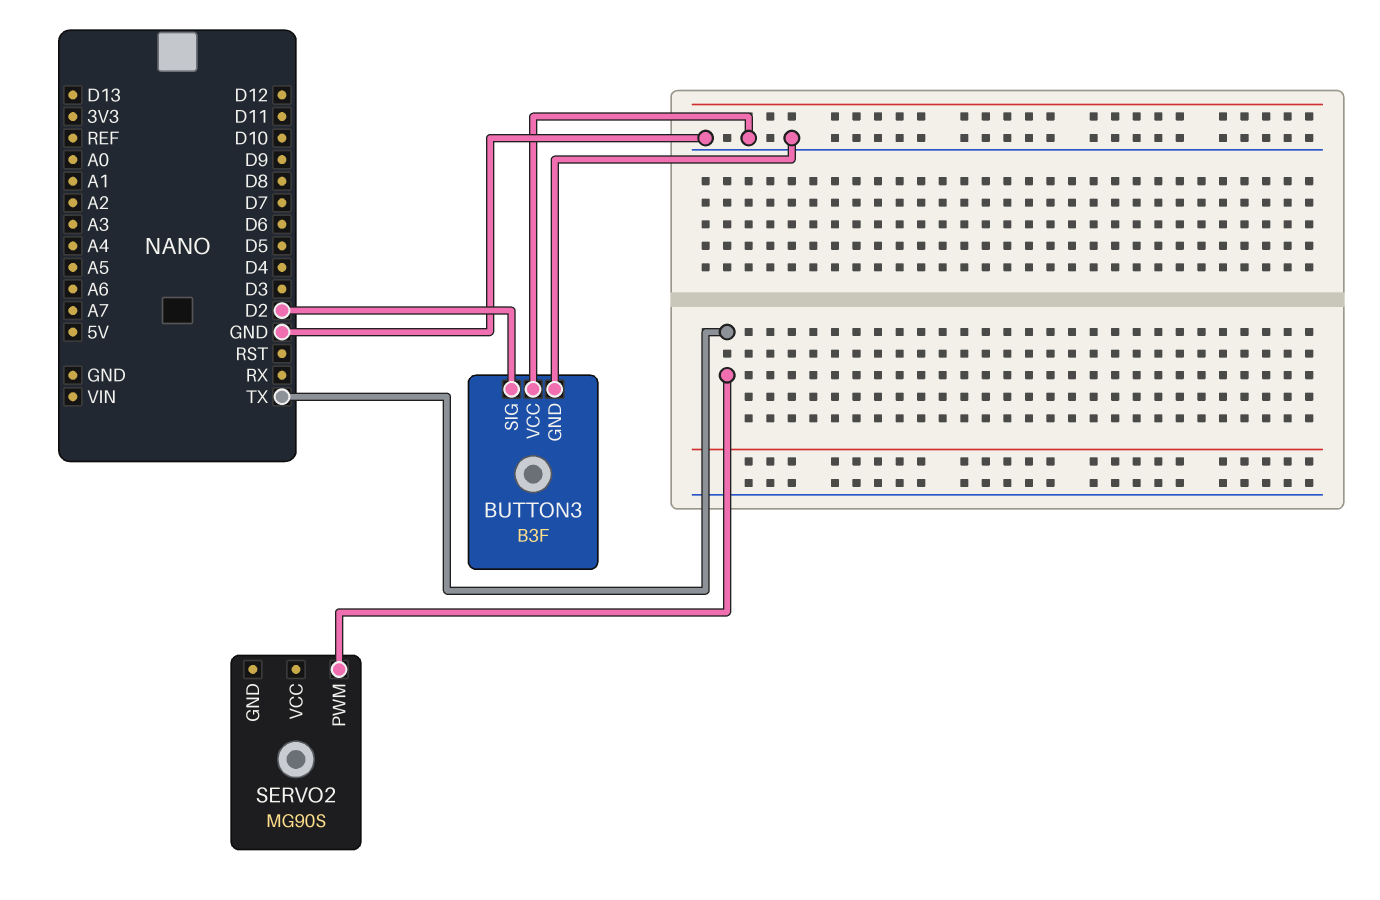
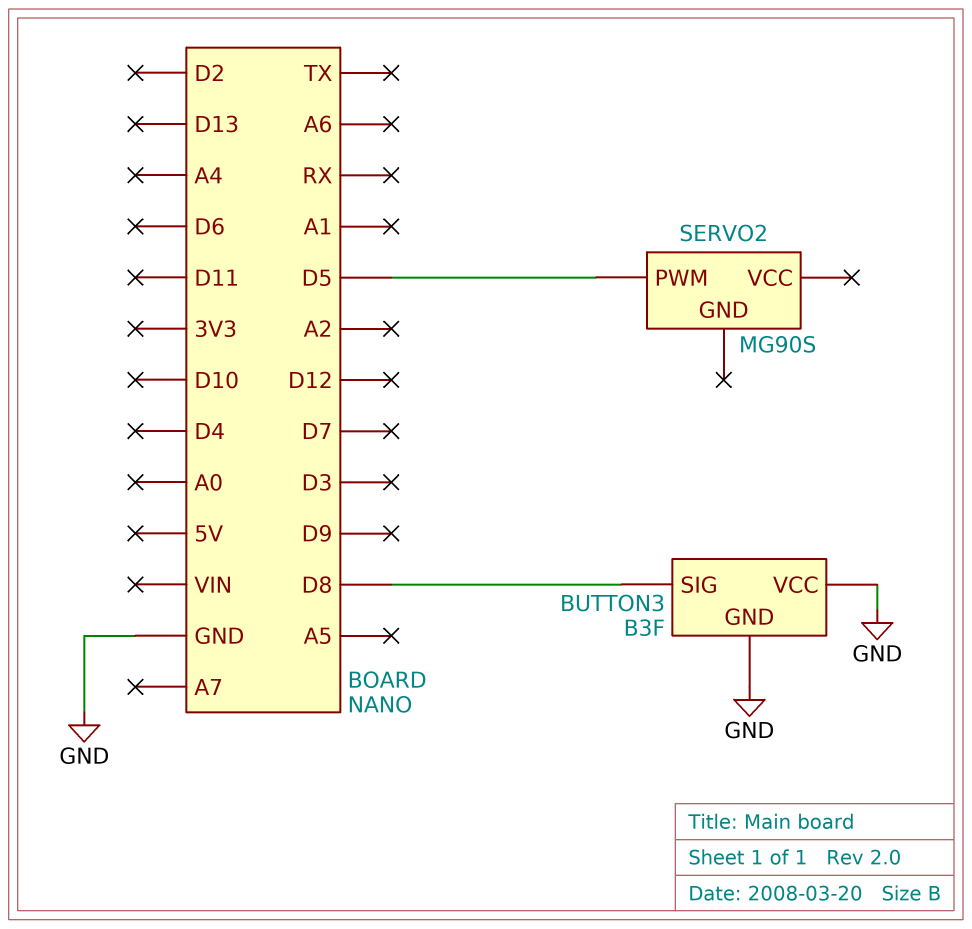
BUTTON3 pin SIG: D2 -> D8
SERVO2 pin PWM: TX -> D5

